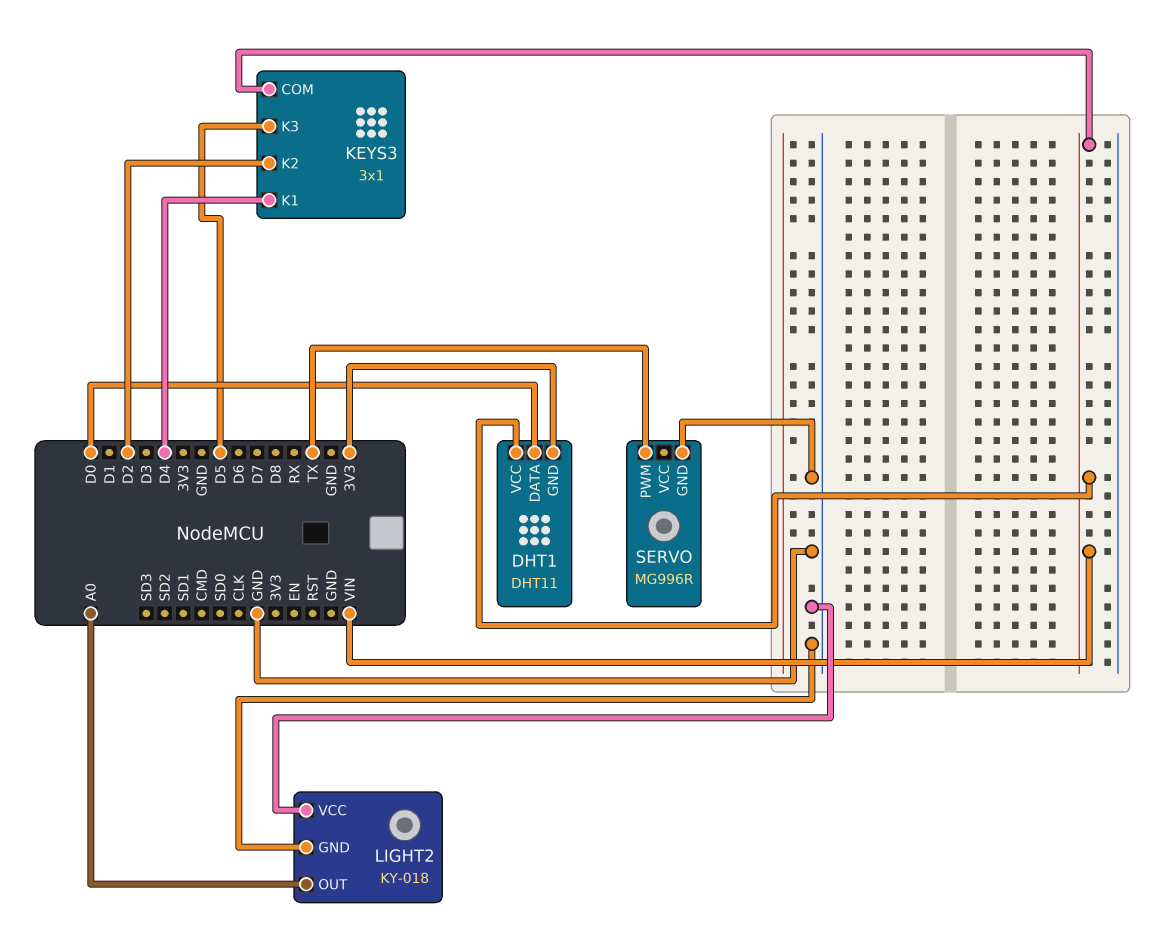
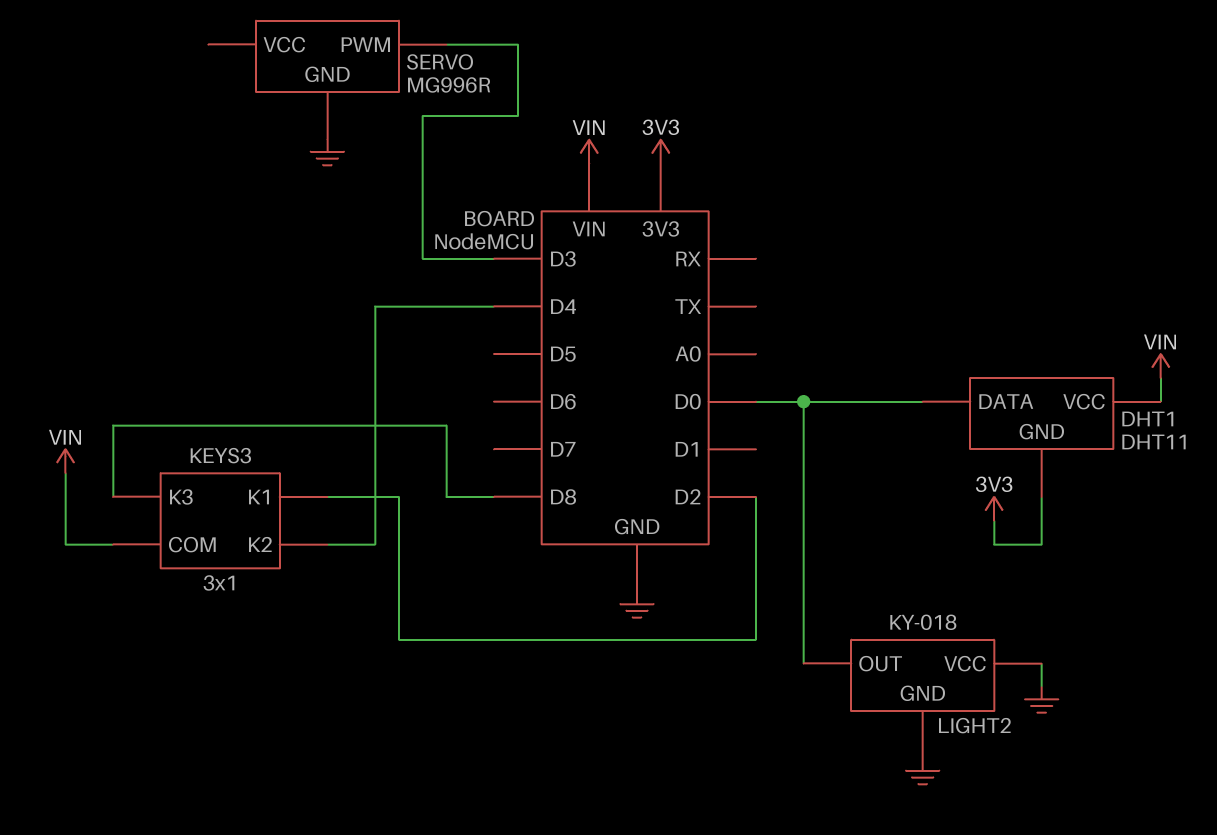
KEYS3 pin K1: D4 -> D2
KEYS3 pin K2: D2 -> D4
KEYS3 pin K3: D5 -> D8
LIGHT2 pin OUT: A0 -> D0
SERVO pin PWM: TX -> D3

